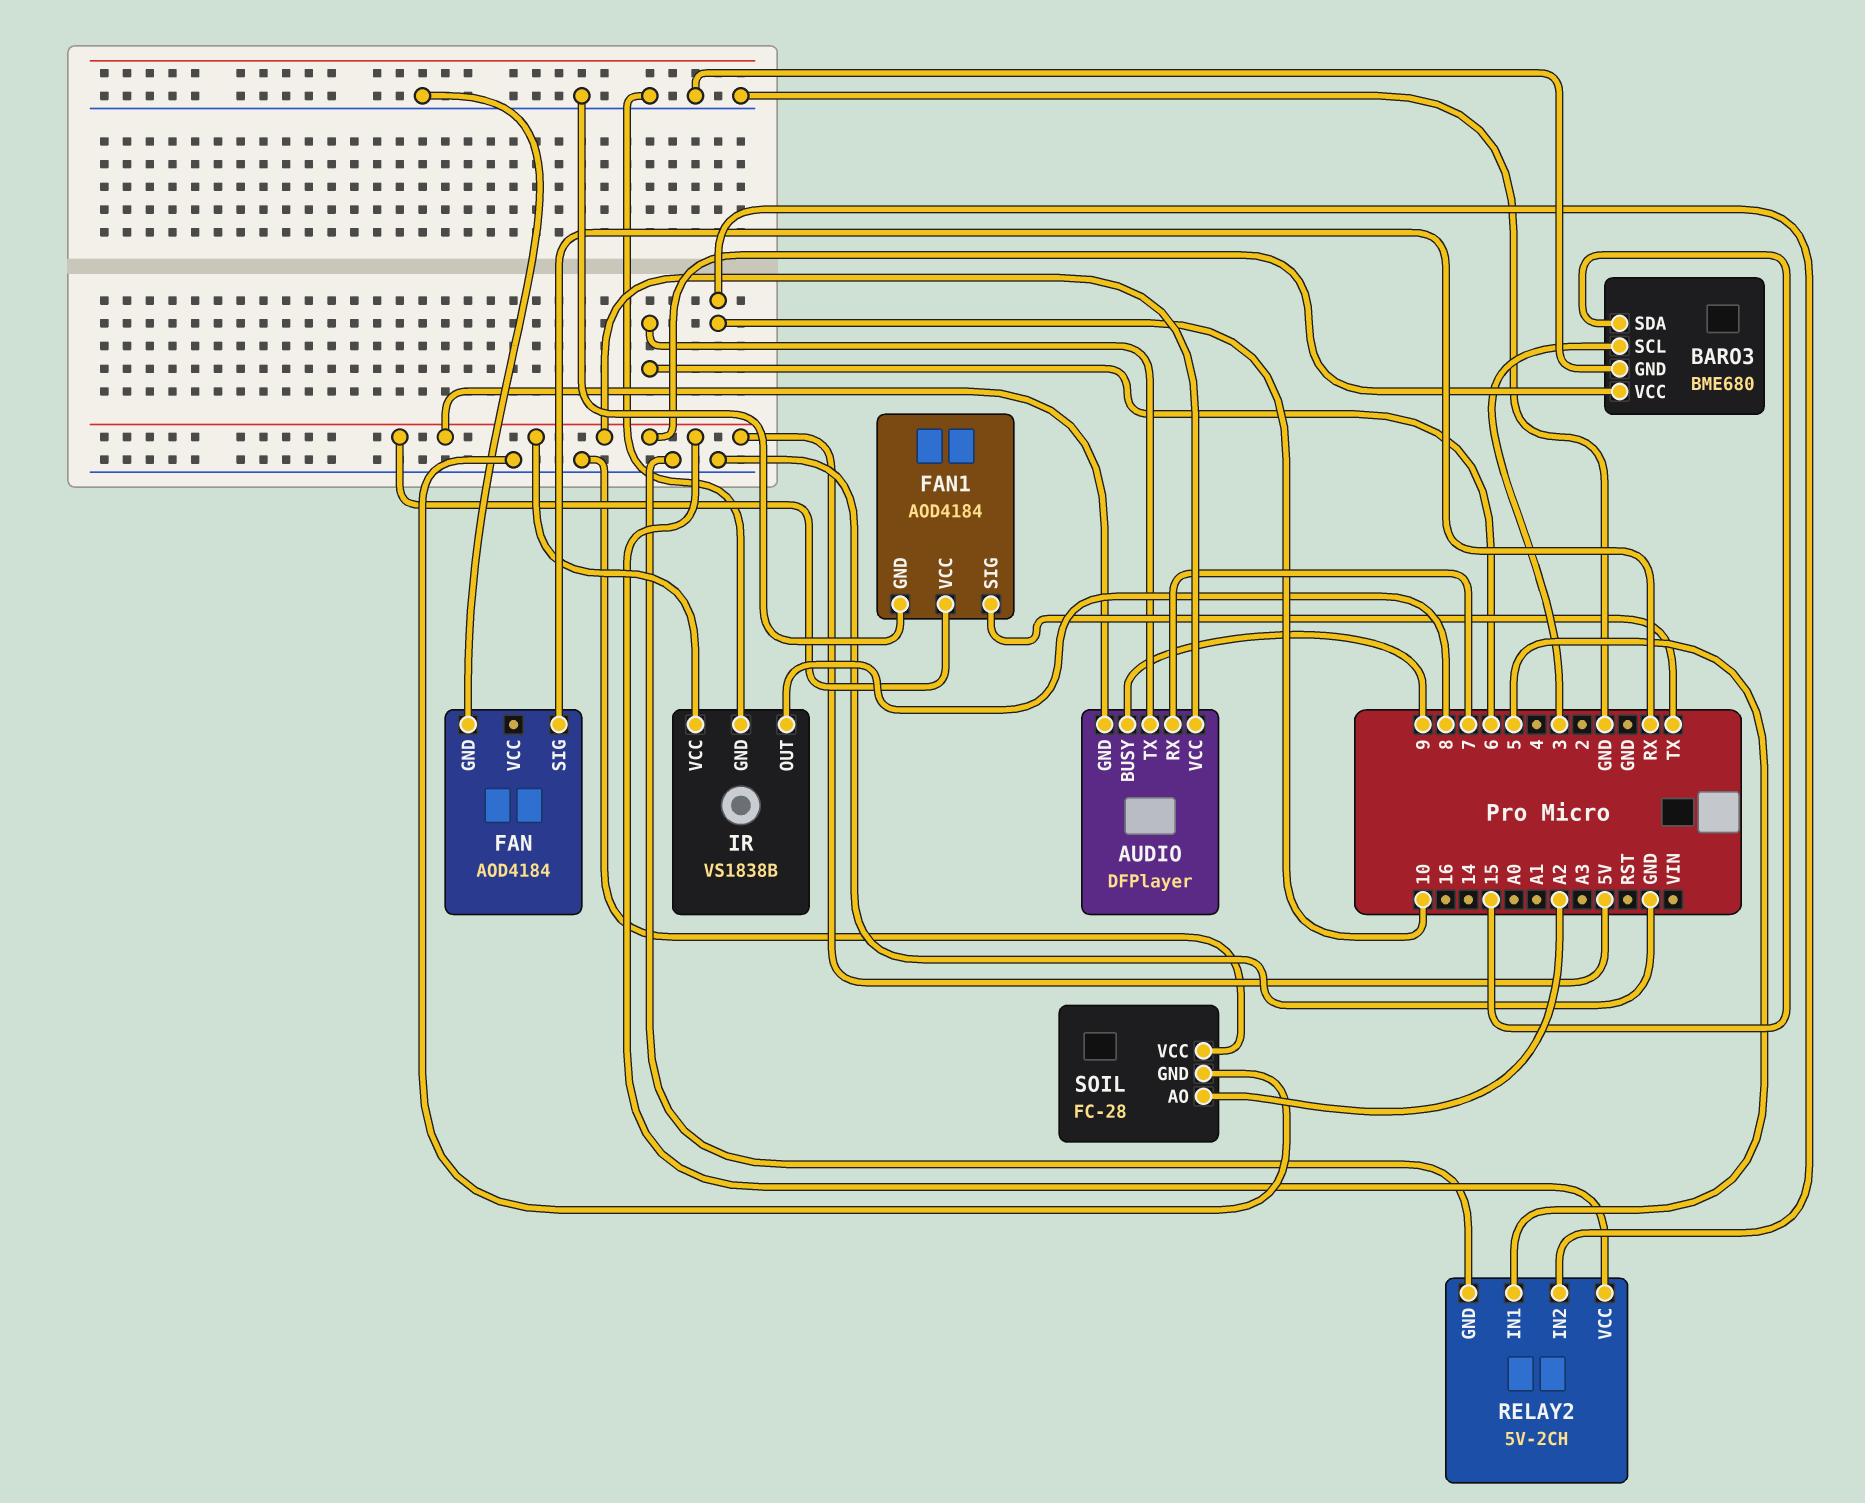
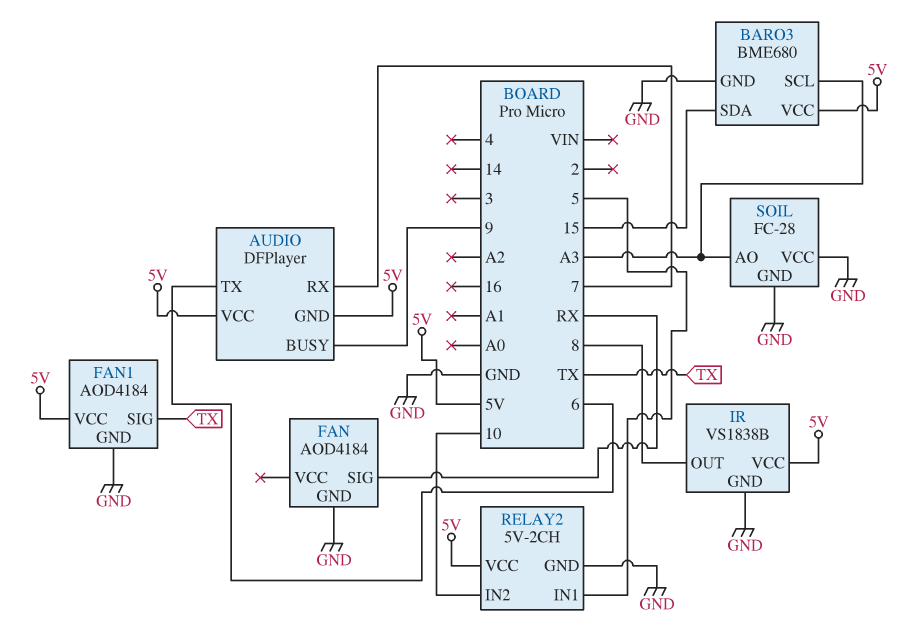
BARO3 pin SCL: 3 -> A3
SOIL pin AO: A2 -> A3

